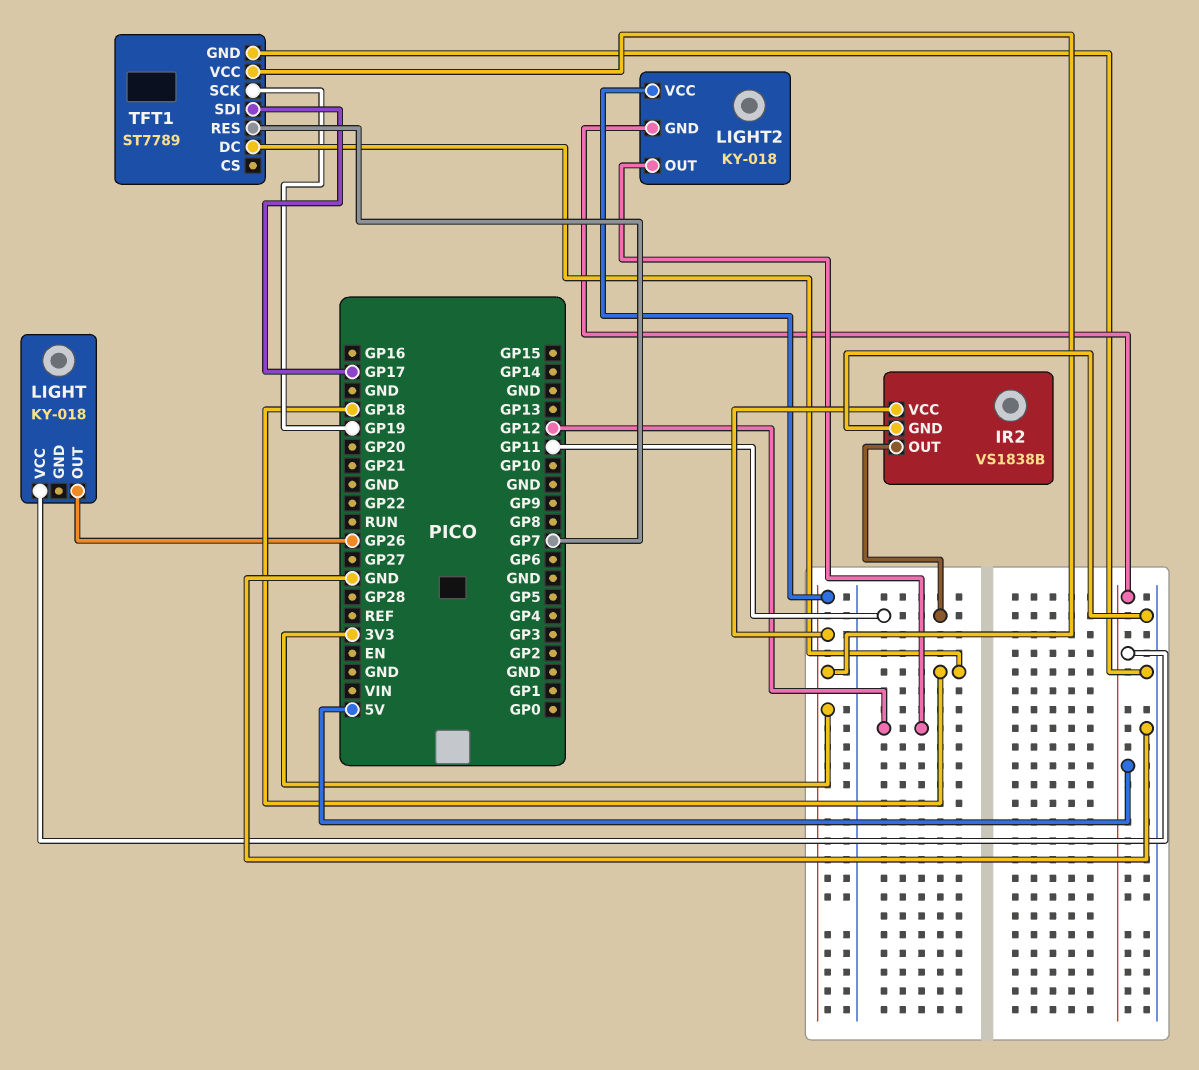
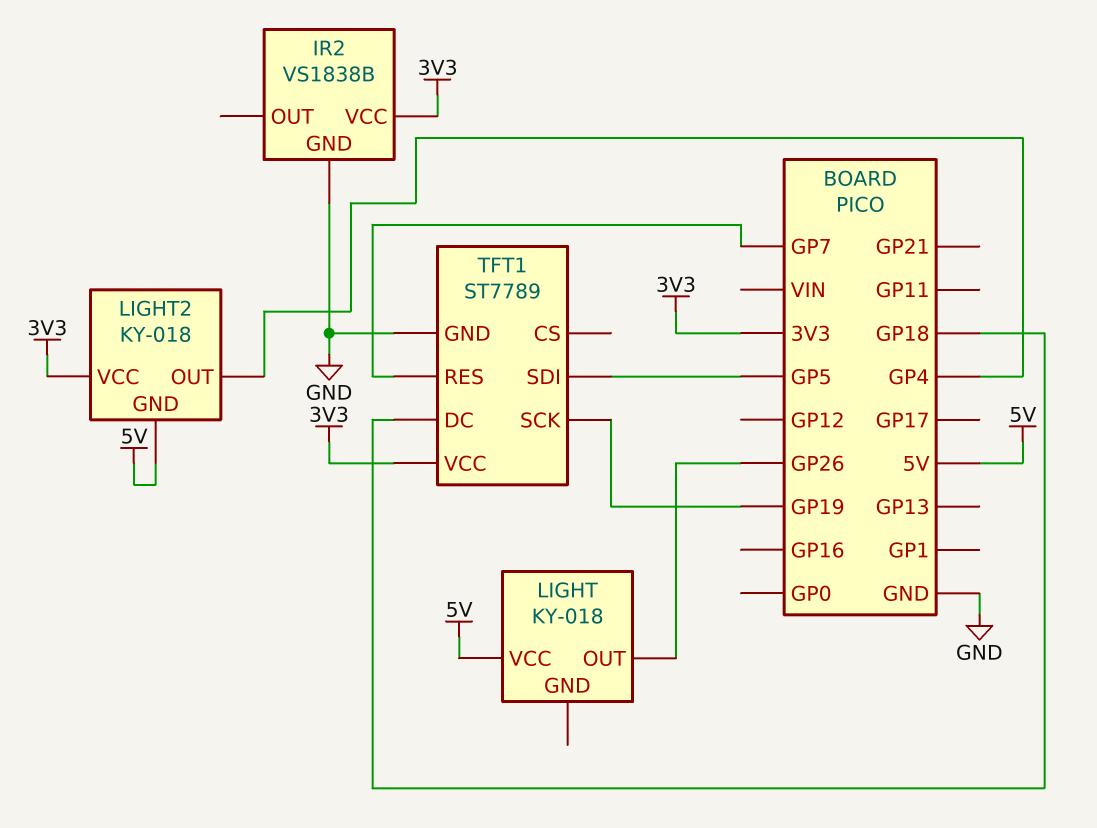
IR2 pin OUT: GP11 -> none
LIGHT2 pin OUT: GP12 -> GP4
TFT1 pin SDI: GP17 -> GP5

